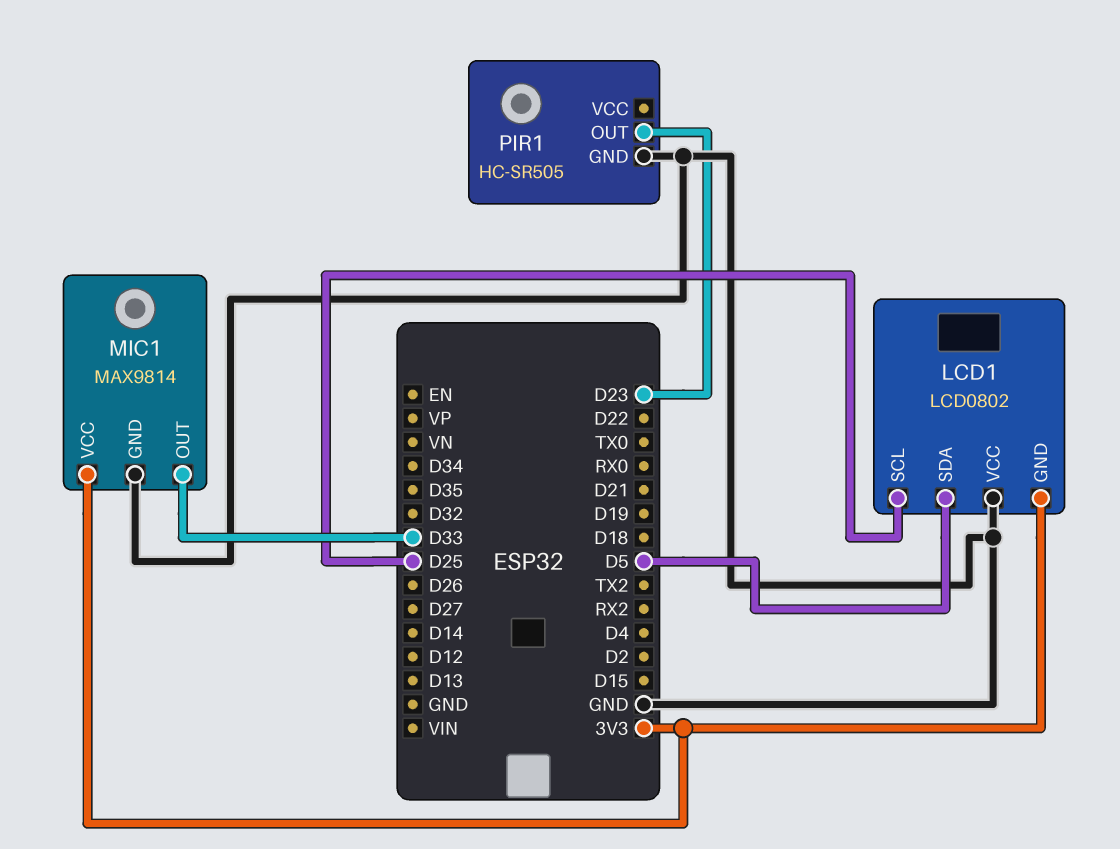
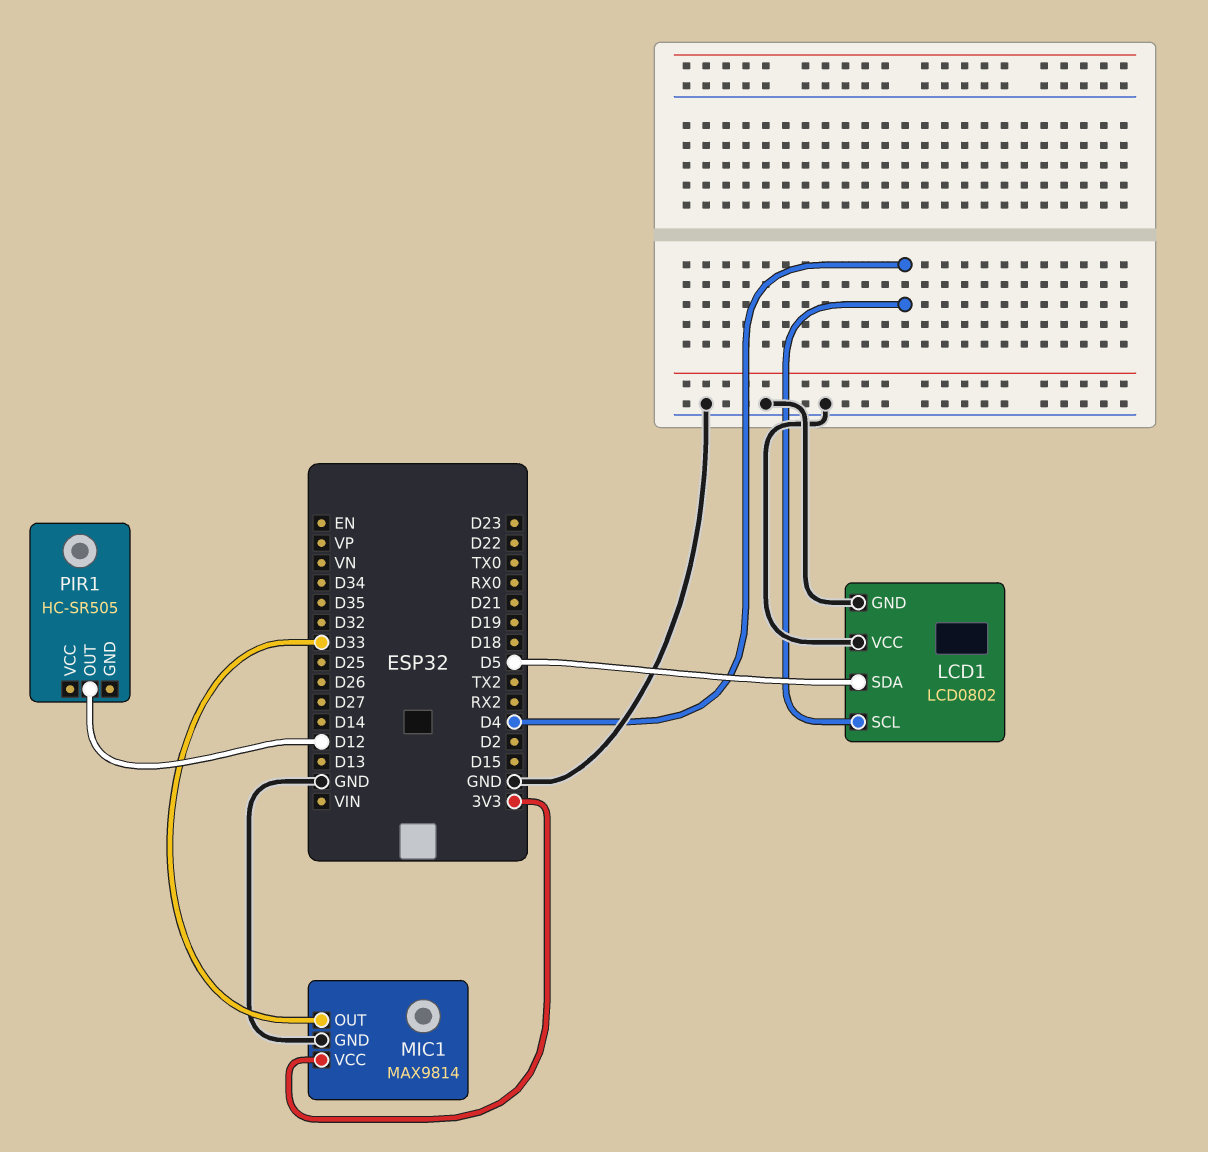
LCD1 pin GND: 3V3 -> GND
LCD1 pin SCL: D25 -> D4
PIR1 pin GND: GND -> none
PIR1 pin OUT: D23 -> D12

